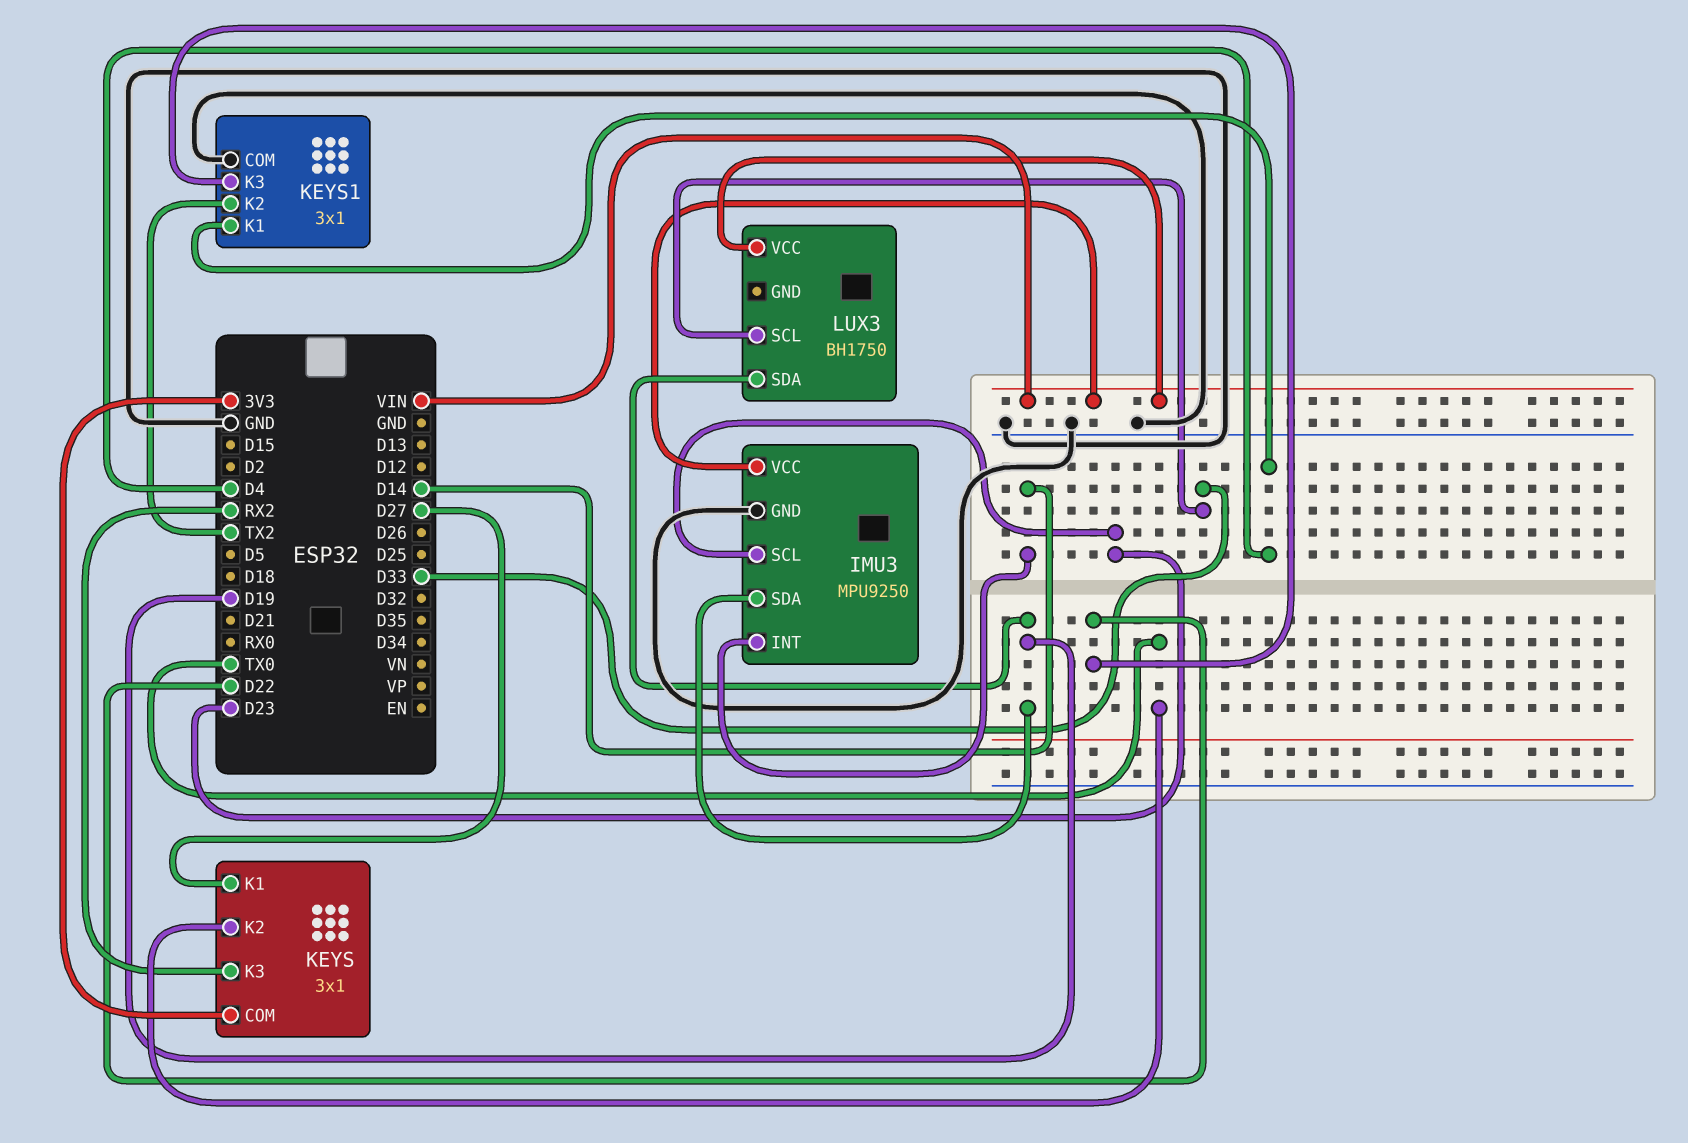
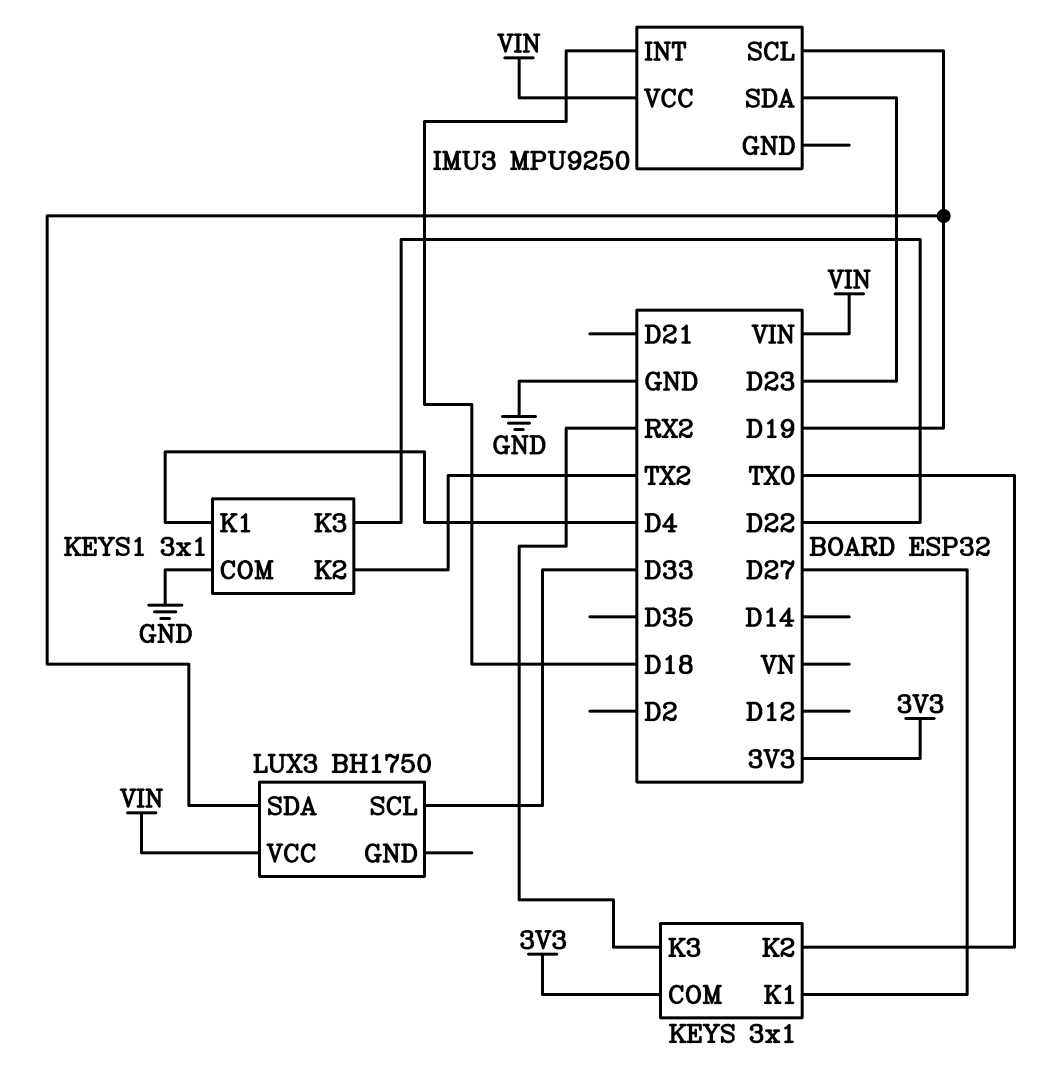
IMU3 pin GND: GND -> none
IMU3 pin INT: D14 -> D18
IMU3 pin SCL: D23 -> D19
IMU3 pin SDA: D19 -> D23

